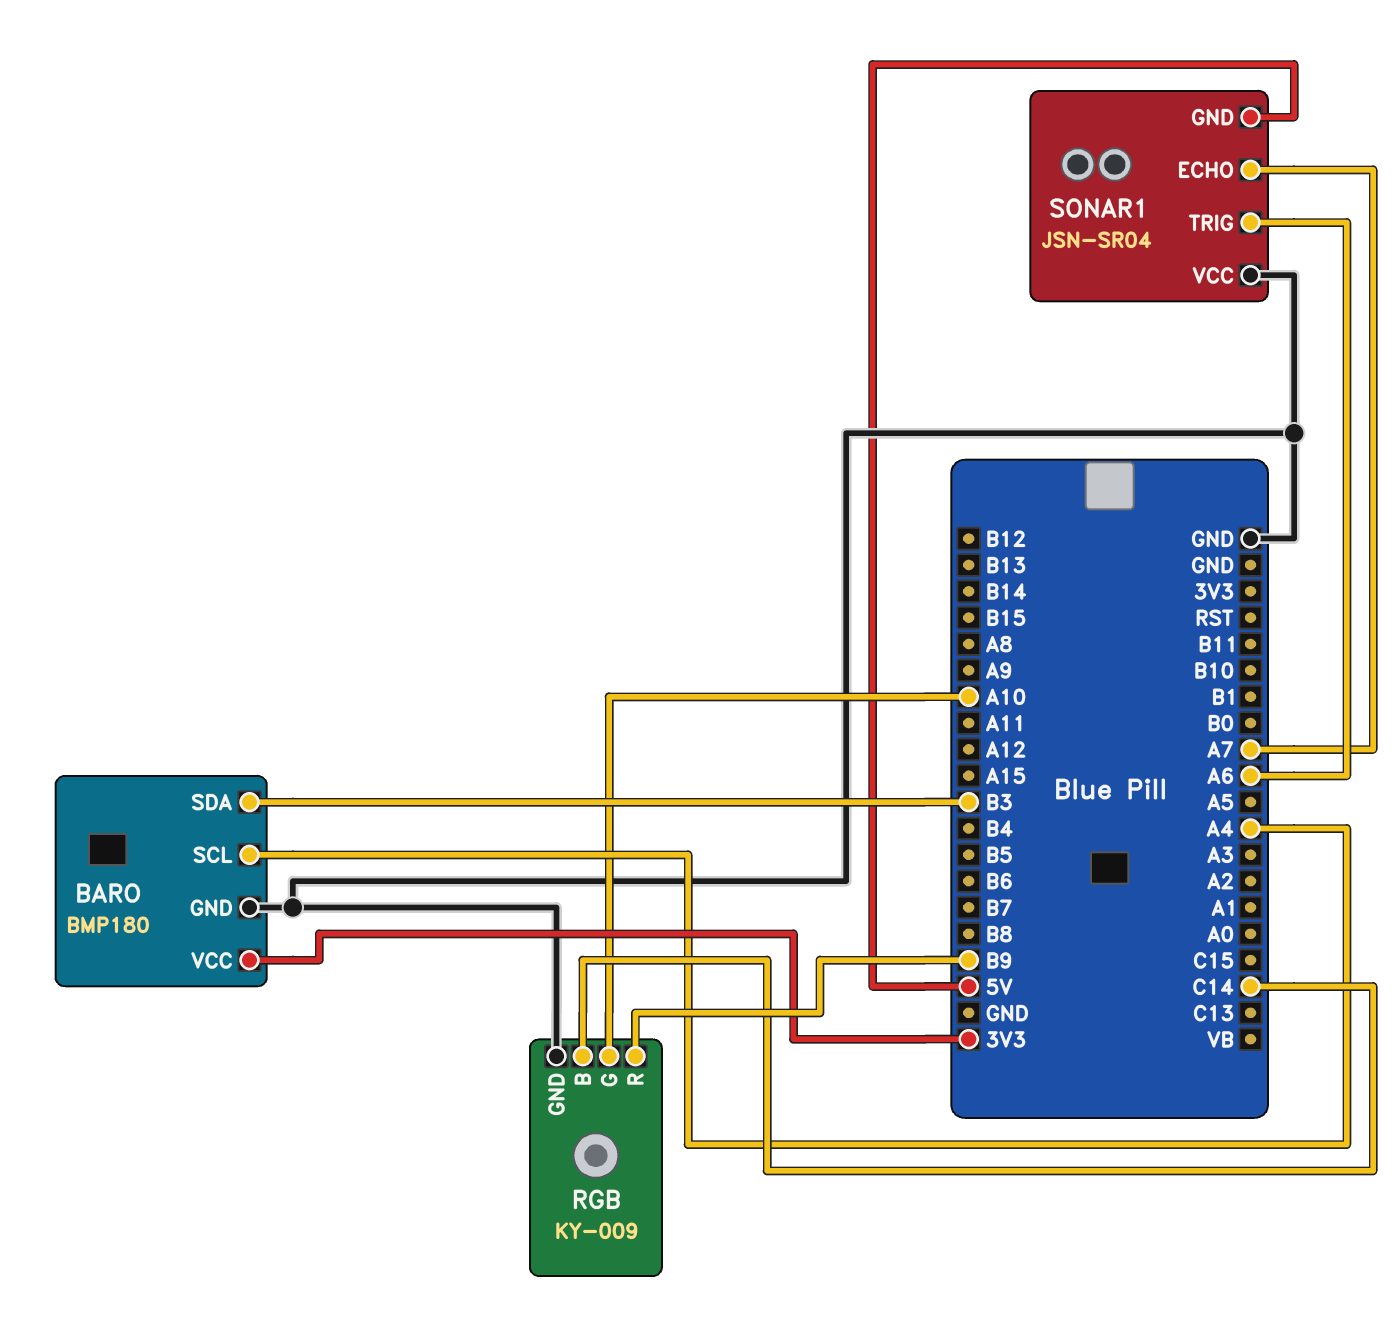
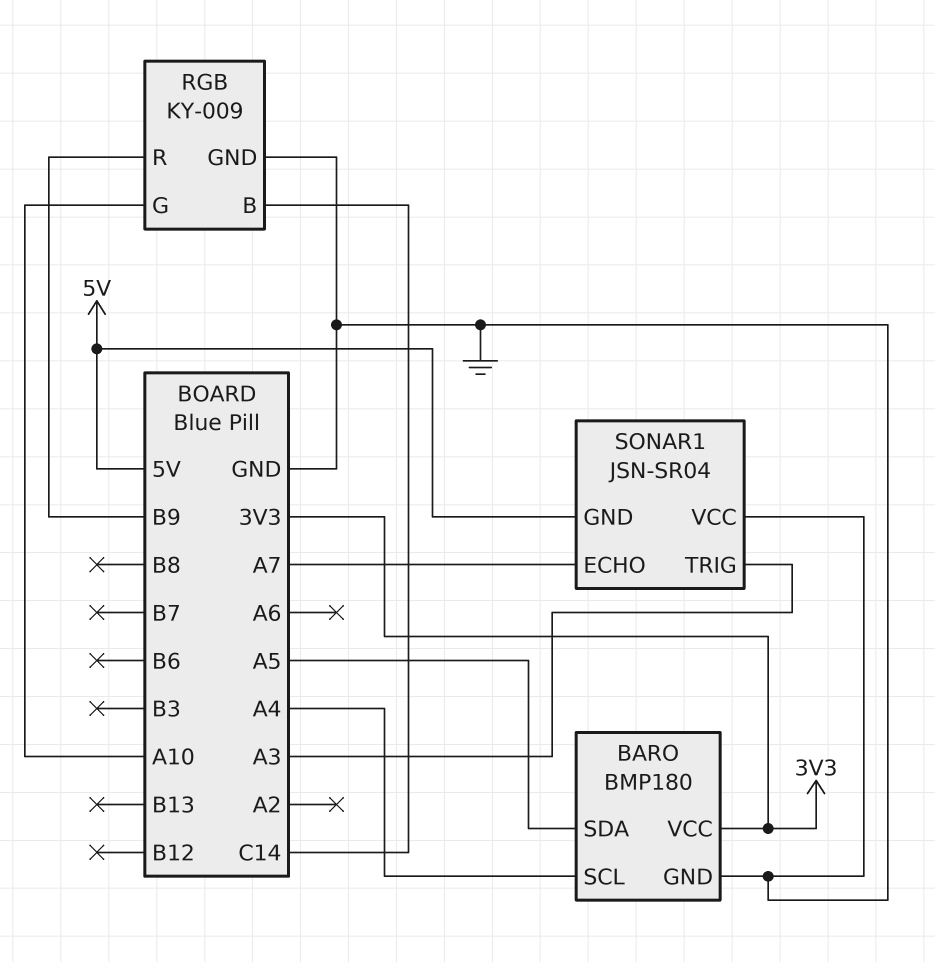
BARO pin SDA: B3 -> A5
SONAR1 pin TRIG: A6 -> A3

